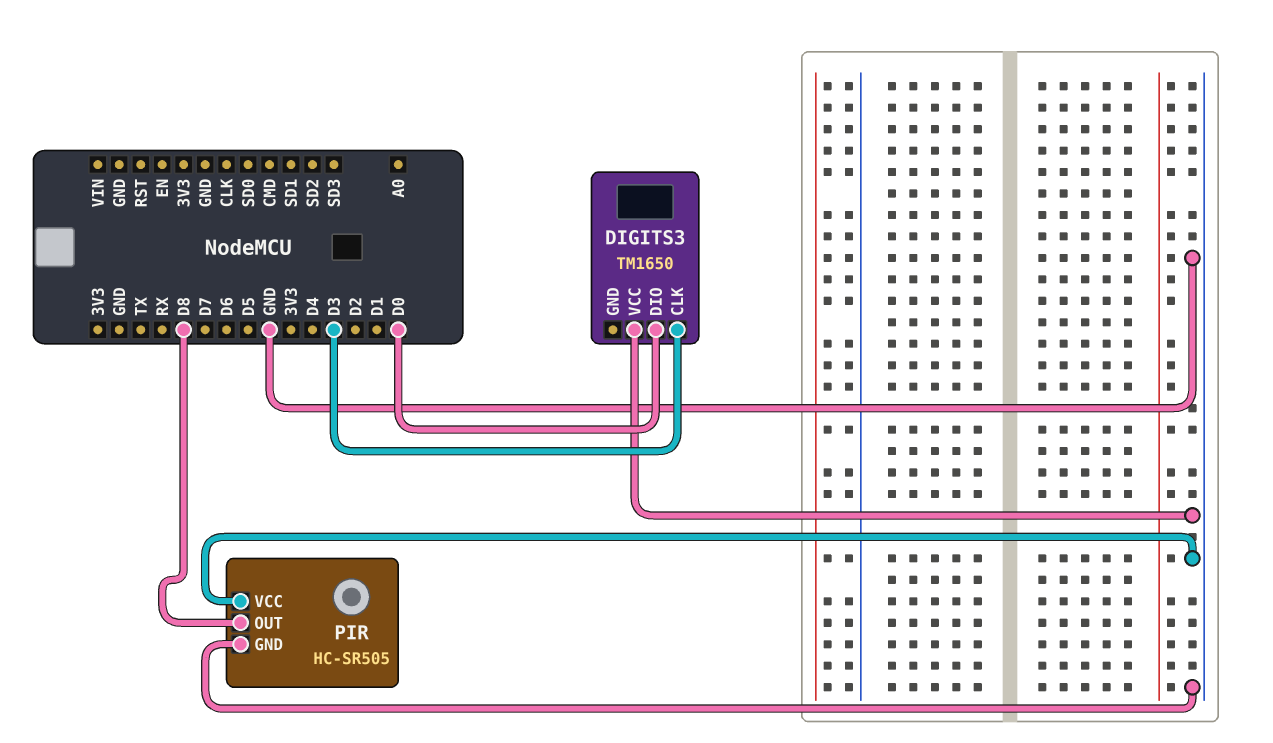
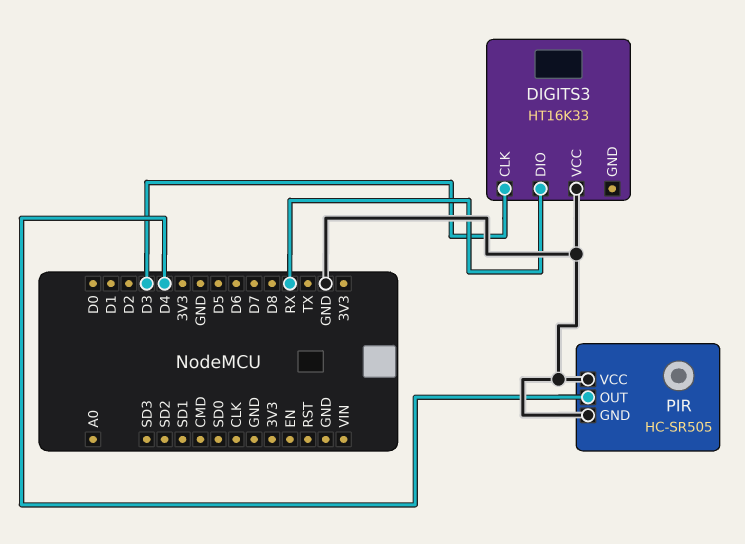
DIGITS3: TM1650 -> HT16K33
DIGITS3 pin DIO: D0 -> RX
PIR pin OUT: D8 -> D4

